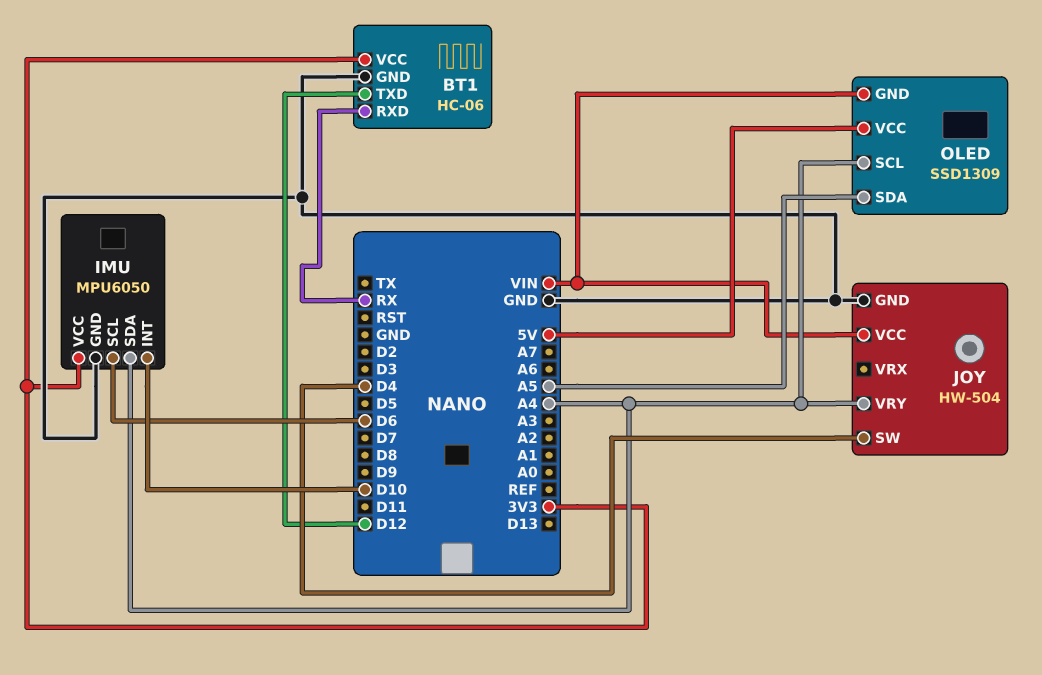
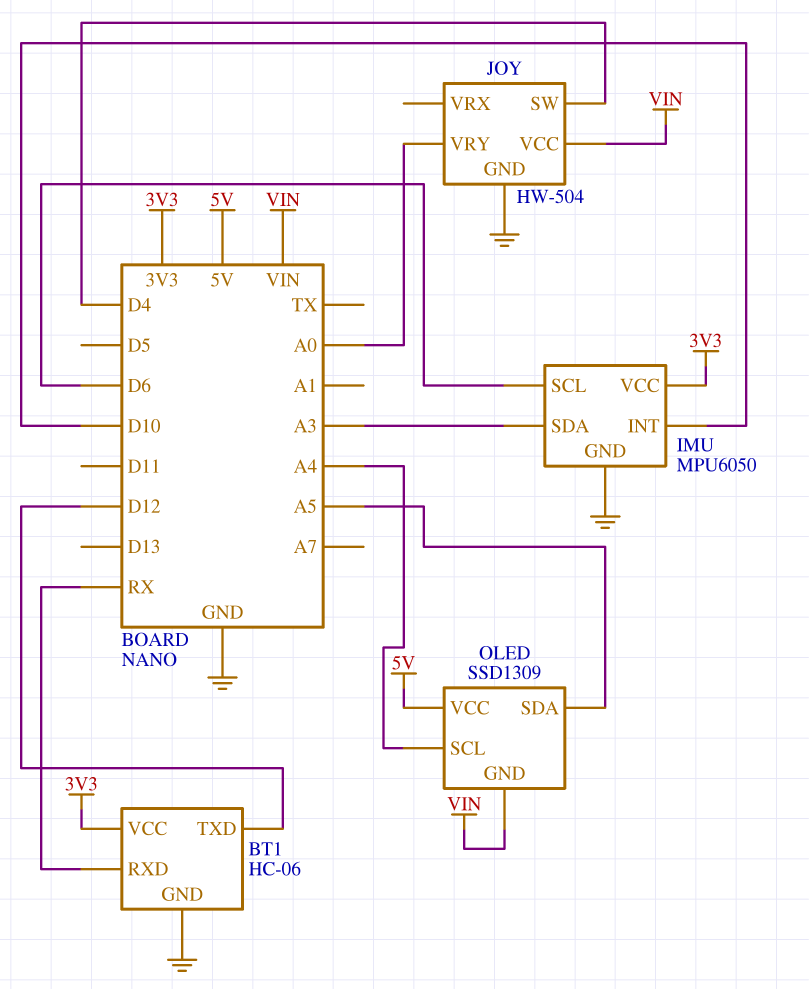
IMU pin SDA: A4 -> A3
JOY pin VRY: A4 -> A0

